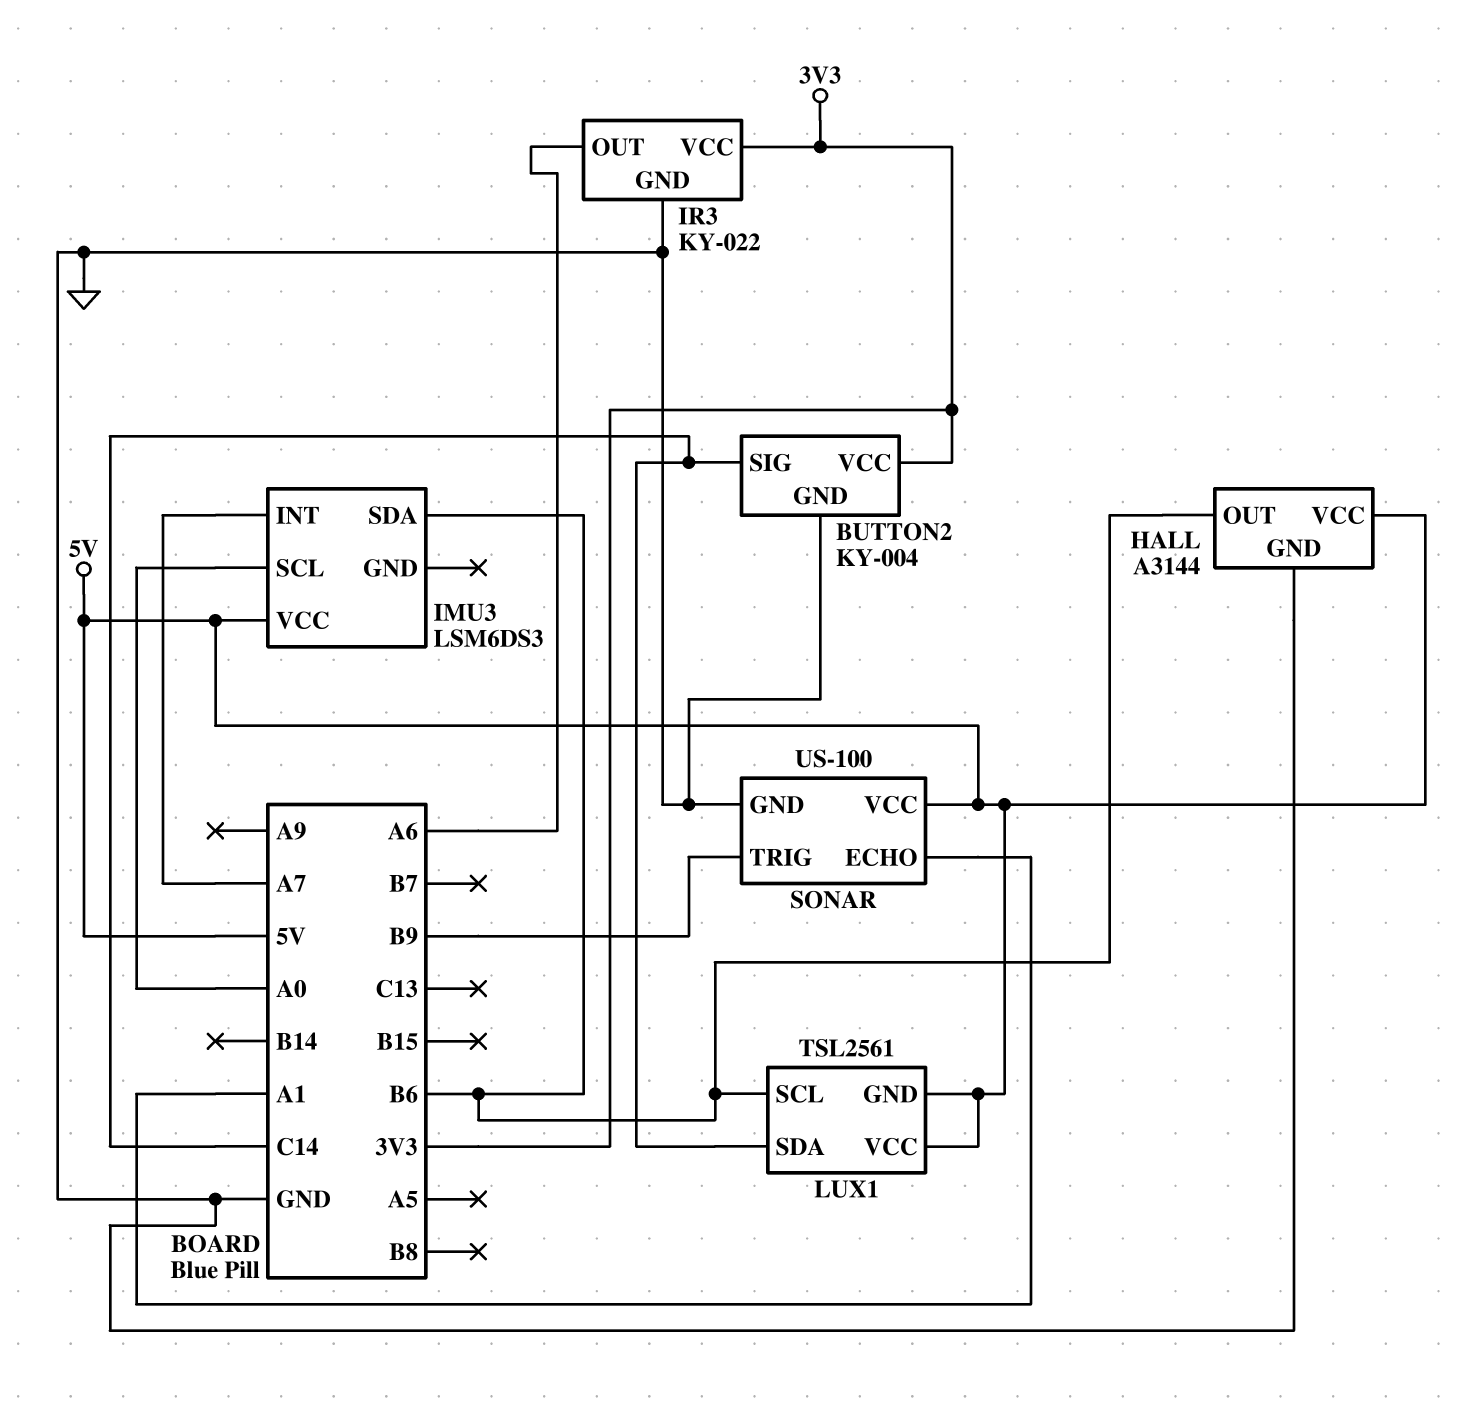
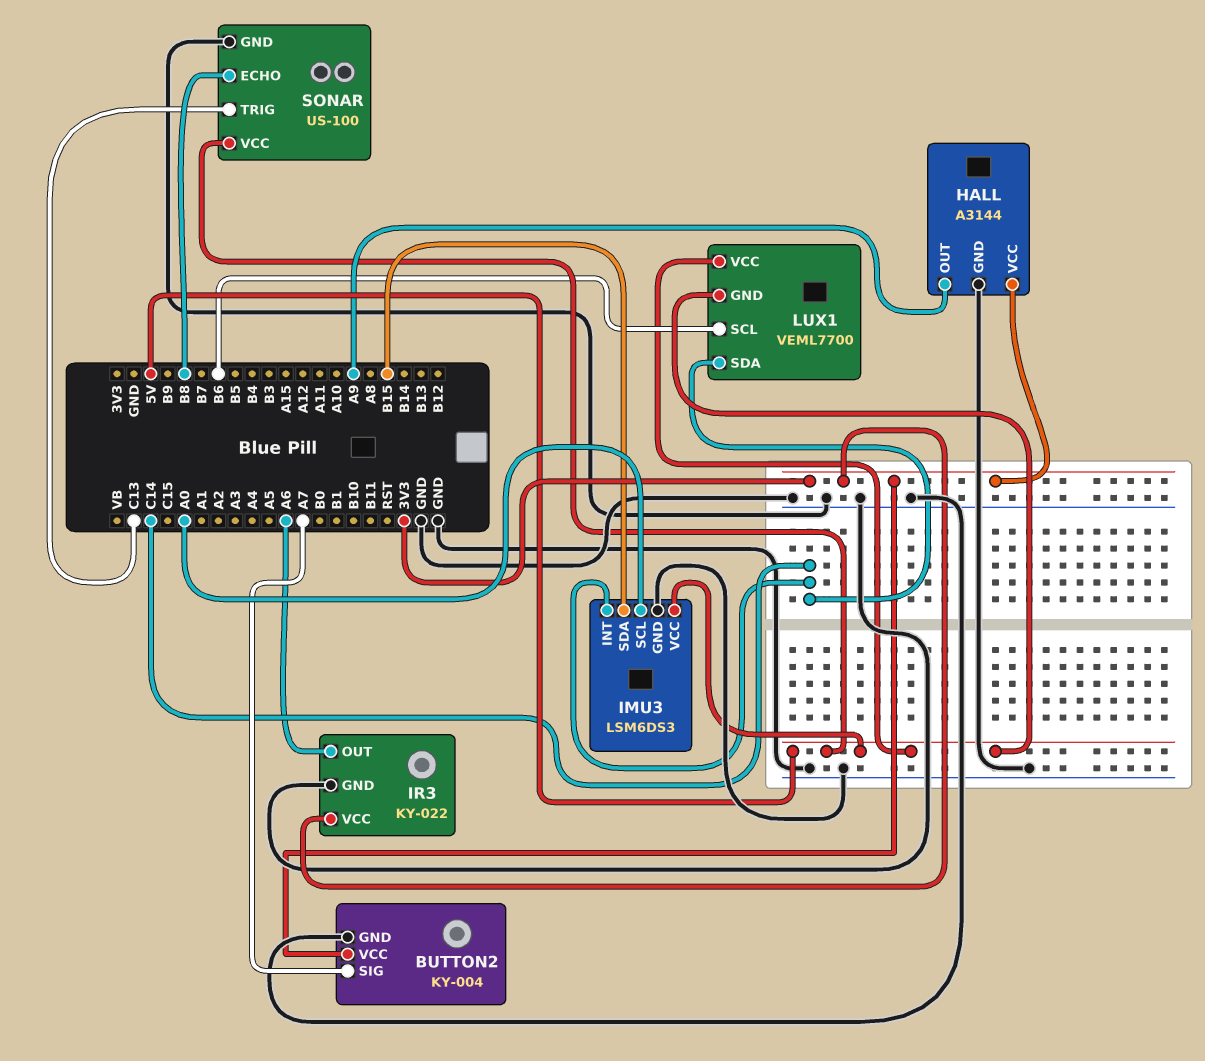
BUTTON2 pin SIG: C14 -> A7
HALL pin OUT: B6 -> A9
HALL pin VCC: 5V -> 3V3
IMU3 pin GND: none -> GND
IMU3 pin INT: A7 -> C14
IMU3 pin SDA: B6 -> B15
LUX1: TSL2561 -> VEML7700
SONAR pin ECHO: A1 -> B8
SONAR pin TRIG: B9 -> C13

